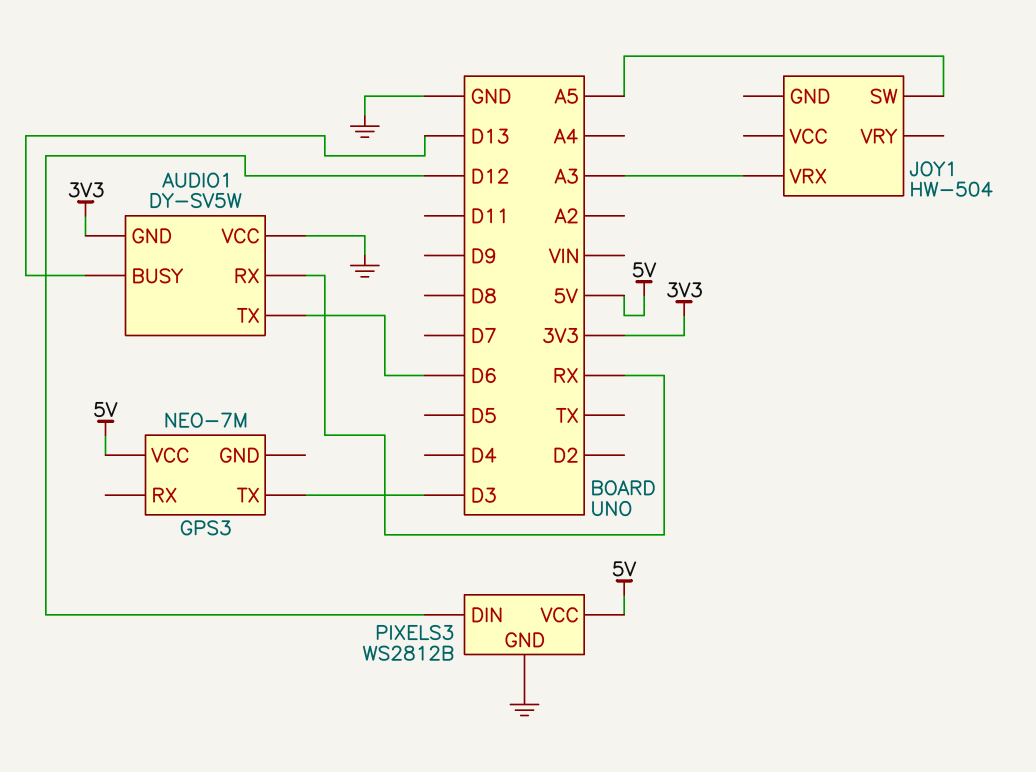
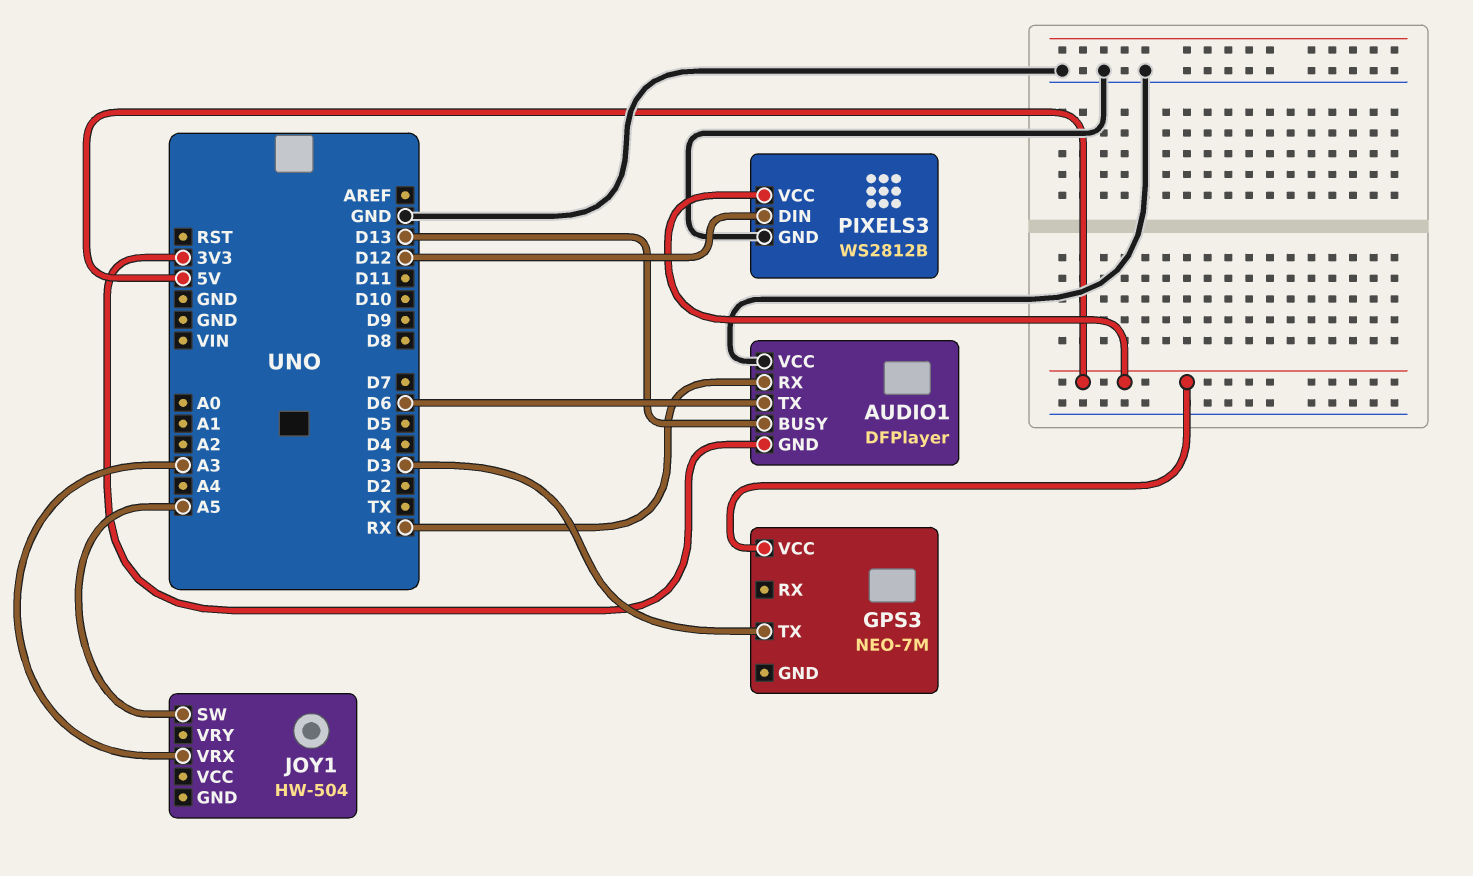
AUDIO1: DY-SV5W -> DFPlayer

